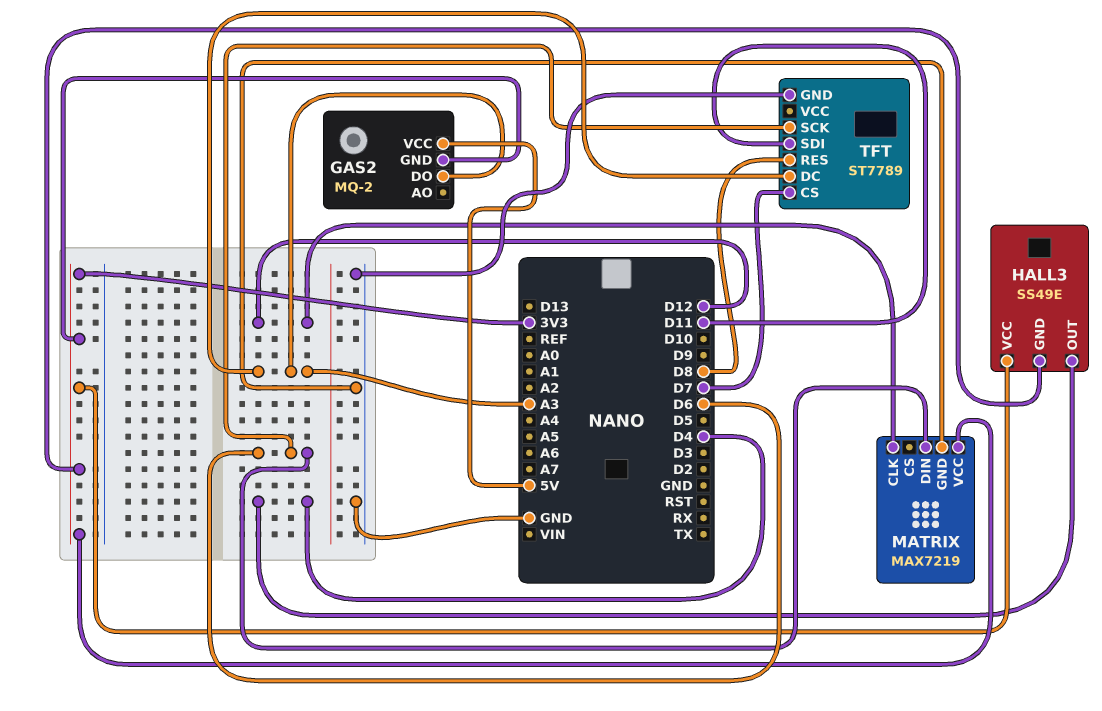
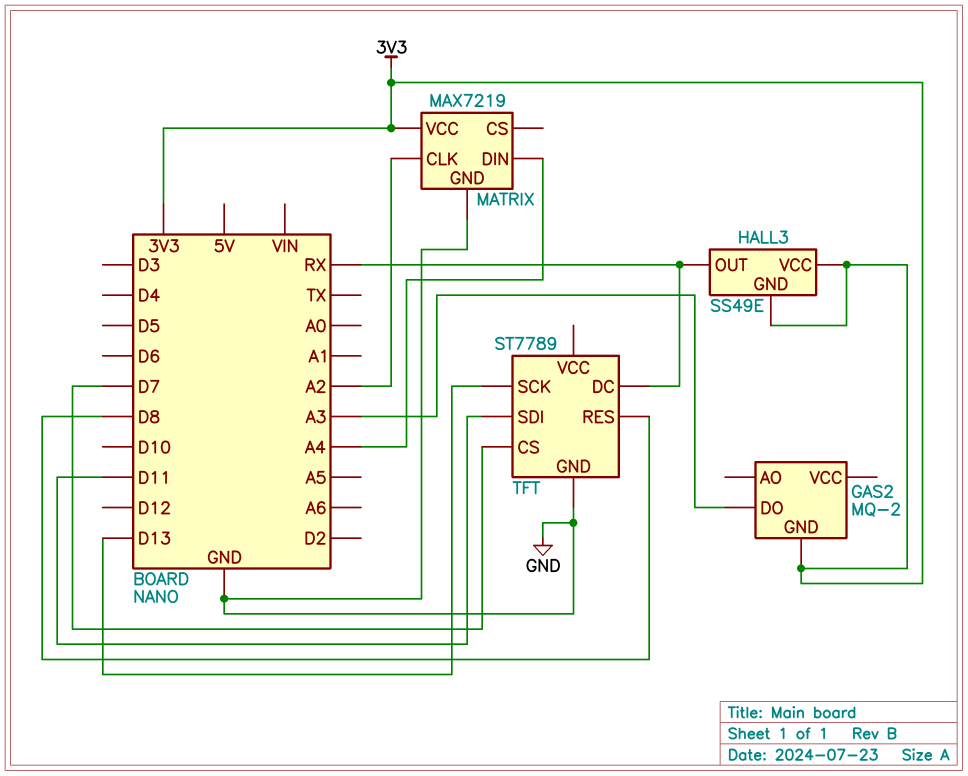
GAS2 pin VCC: 5V -> none
HALL3 pin OUT: D4 -> RX
MATRIX pin CLK: D12 -> A2
MATRIX pin DIN: D6 -> A4
TFT pin DC: A3 -> RX
TFT pin SCK: D6 -> D13

